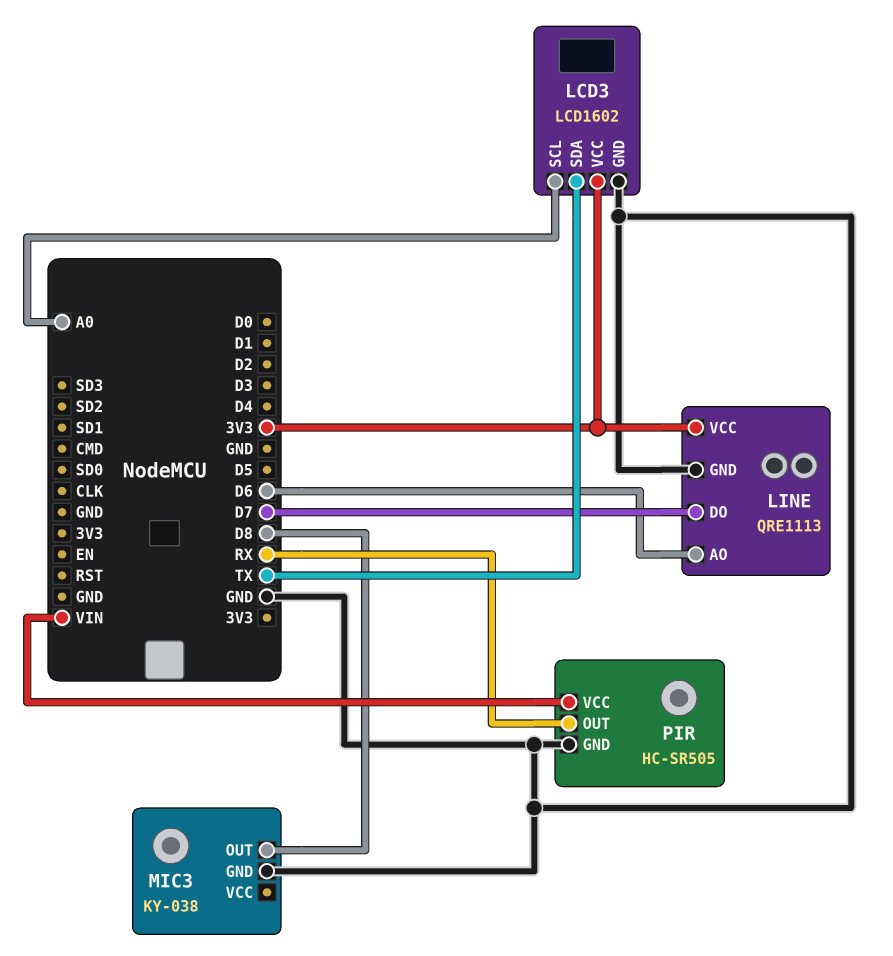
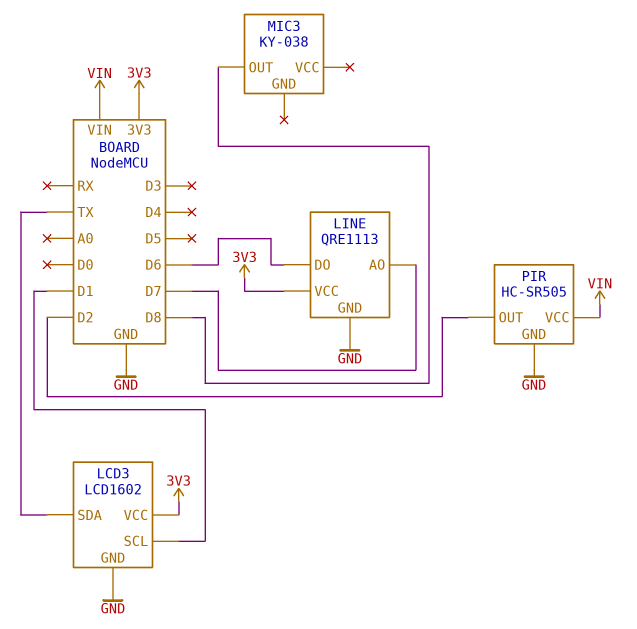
LCD3 pin SCL: A0 -> D1
LINE pin AO: D6 -> D7
LINE pin DO: D7 -> D6
MIC3 pin GND: GND -> none
PIR pin OUT: RX -> D2

